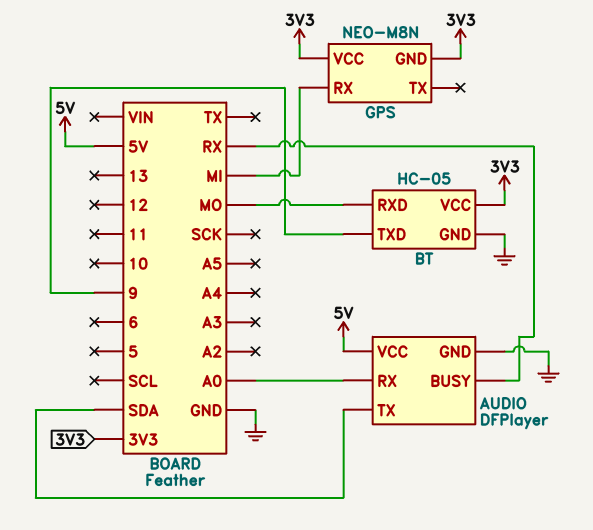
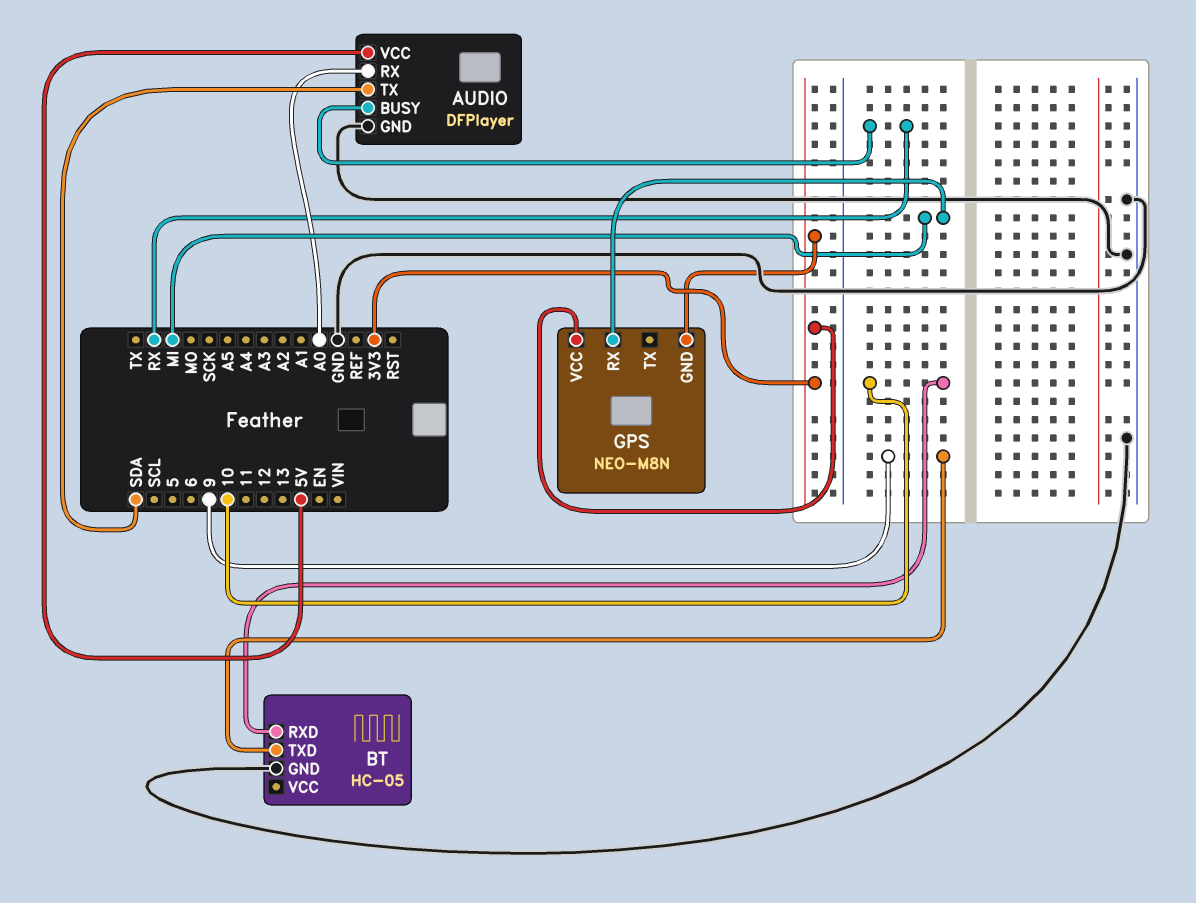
BT pin RXD: MO -> 10
BT pin VCC: 3V3 -> none

